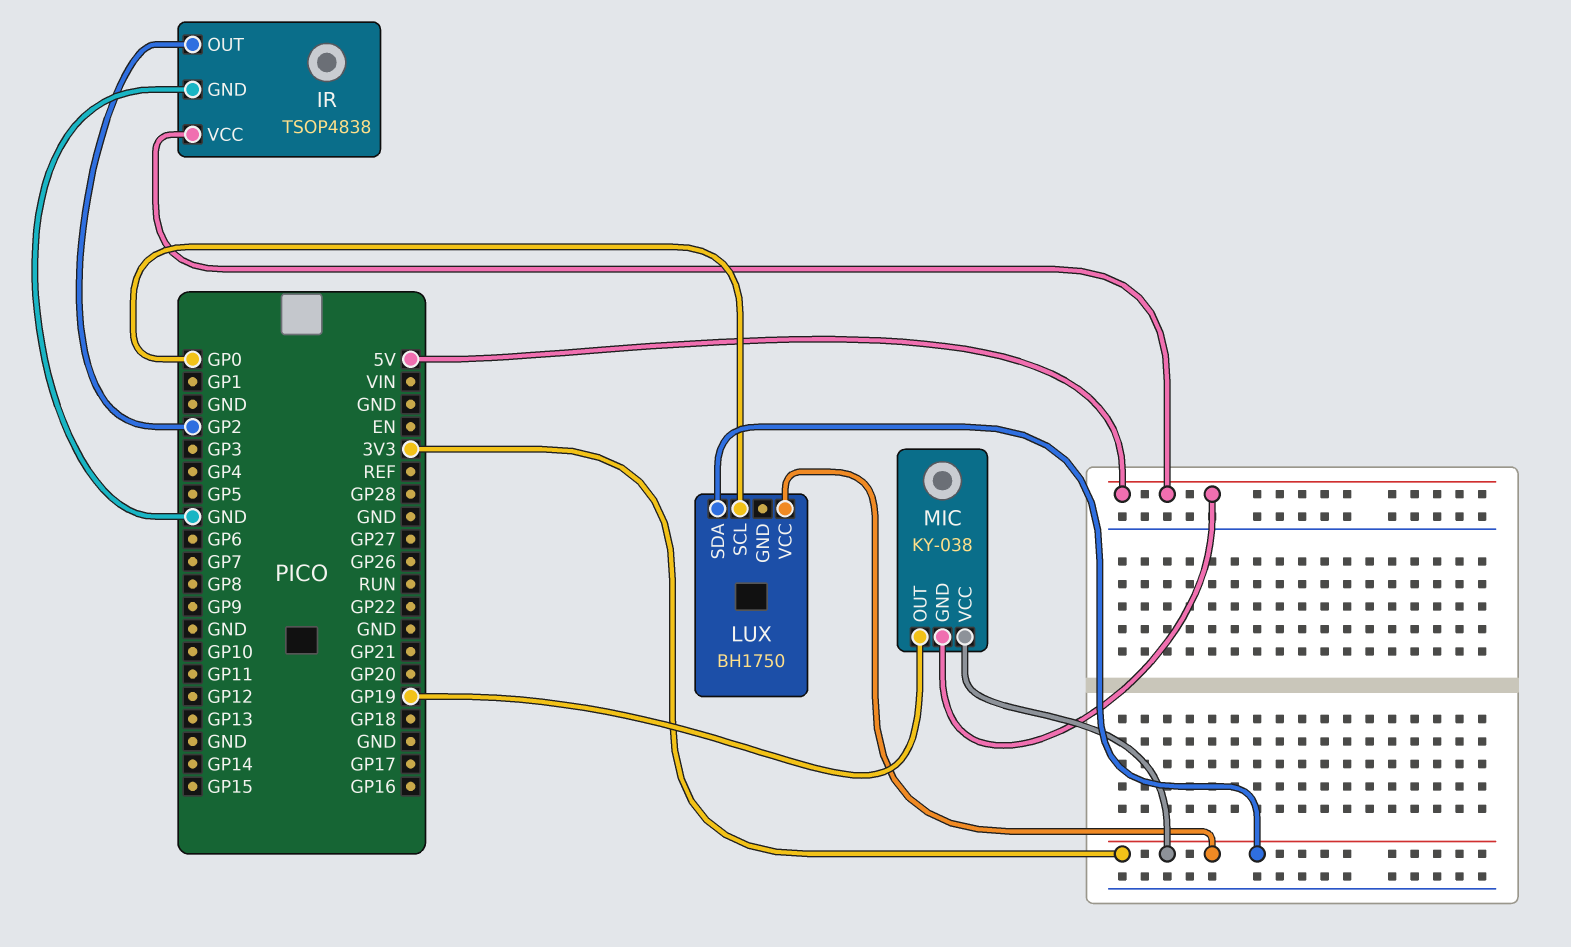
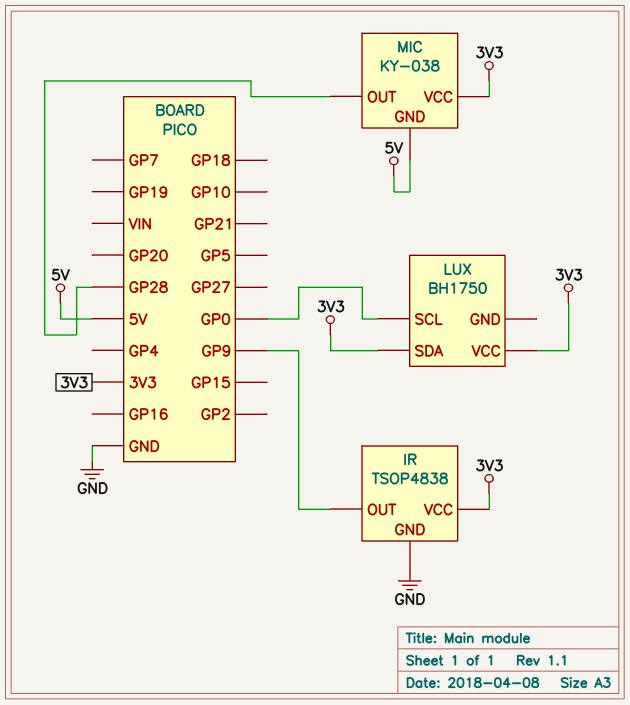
IR pin OUT: GP2 -> GP9
IR pin VCC: 5V -> 3V3
MIC pin OUT: GP19 -> GP28

